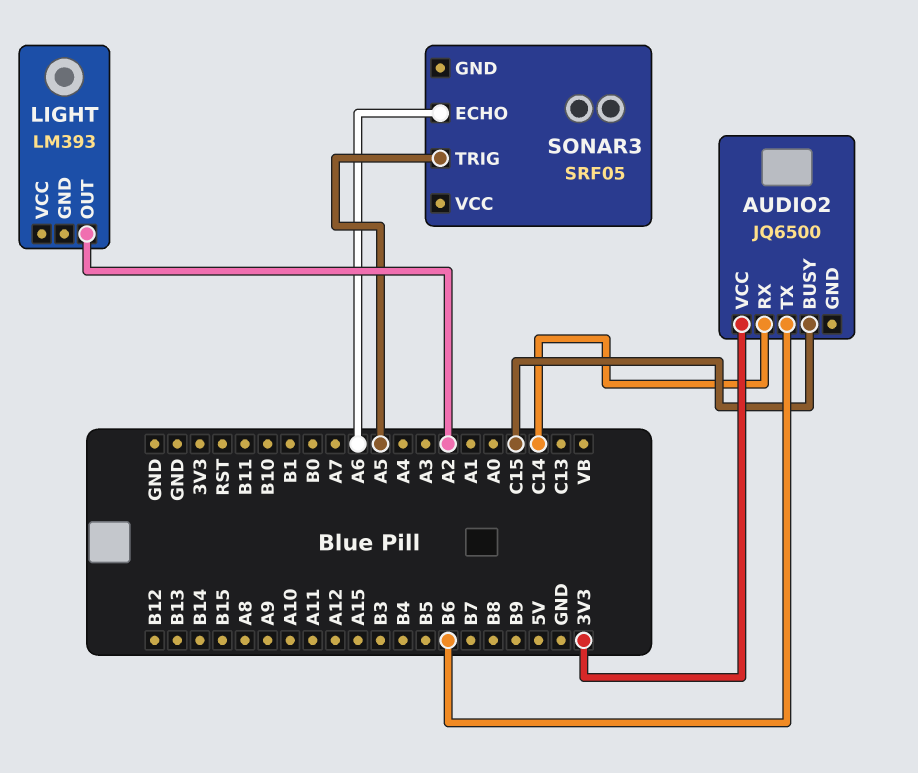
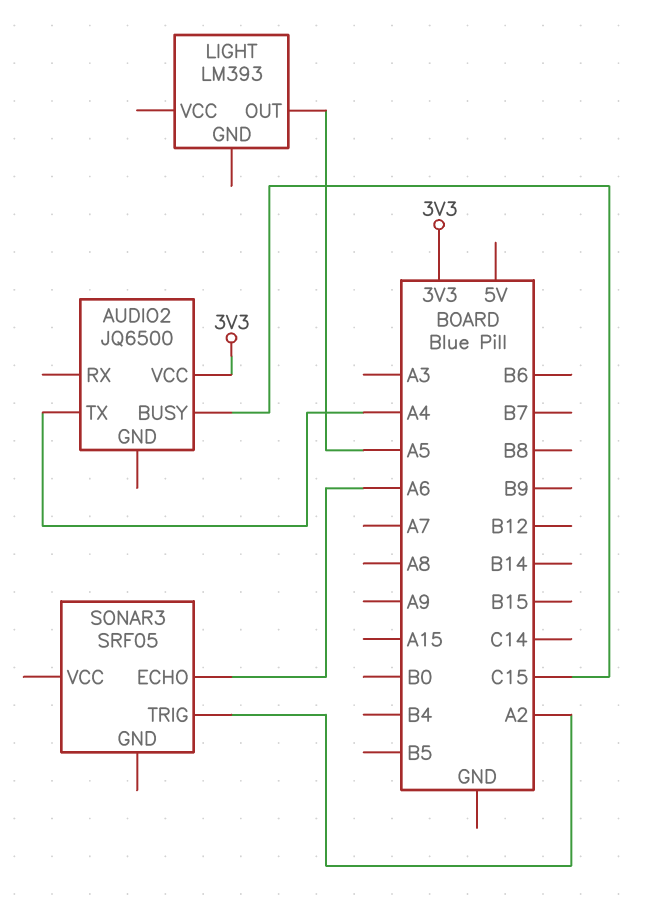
AUDIO2 pin RX: C14 -> none
AUDIO2 pin TX: B6 -> A4
LIGHT pin OUT: A2 -> A5
SONAR3 pin TRIG: A5 -> A2

